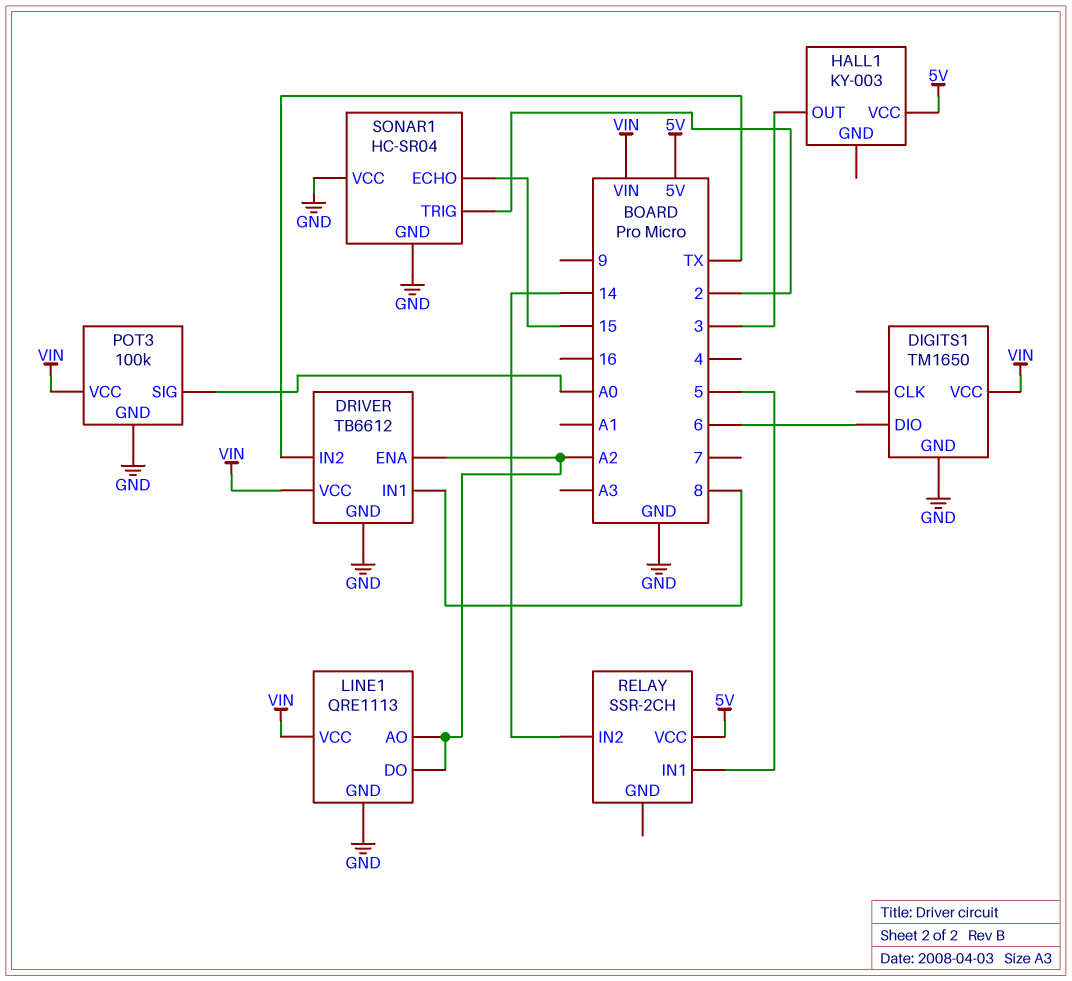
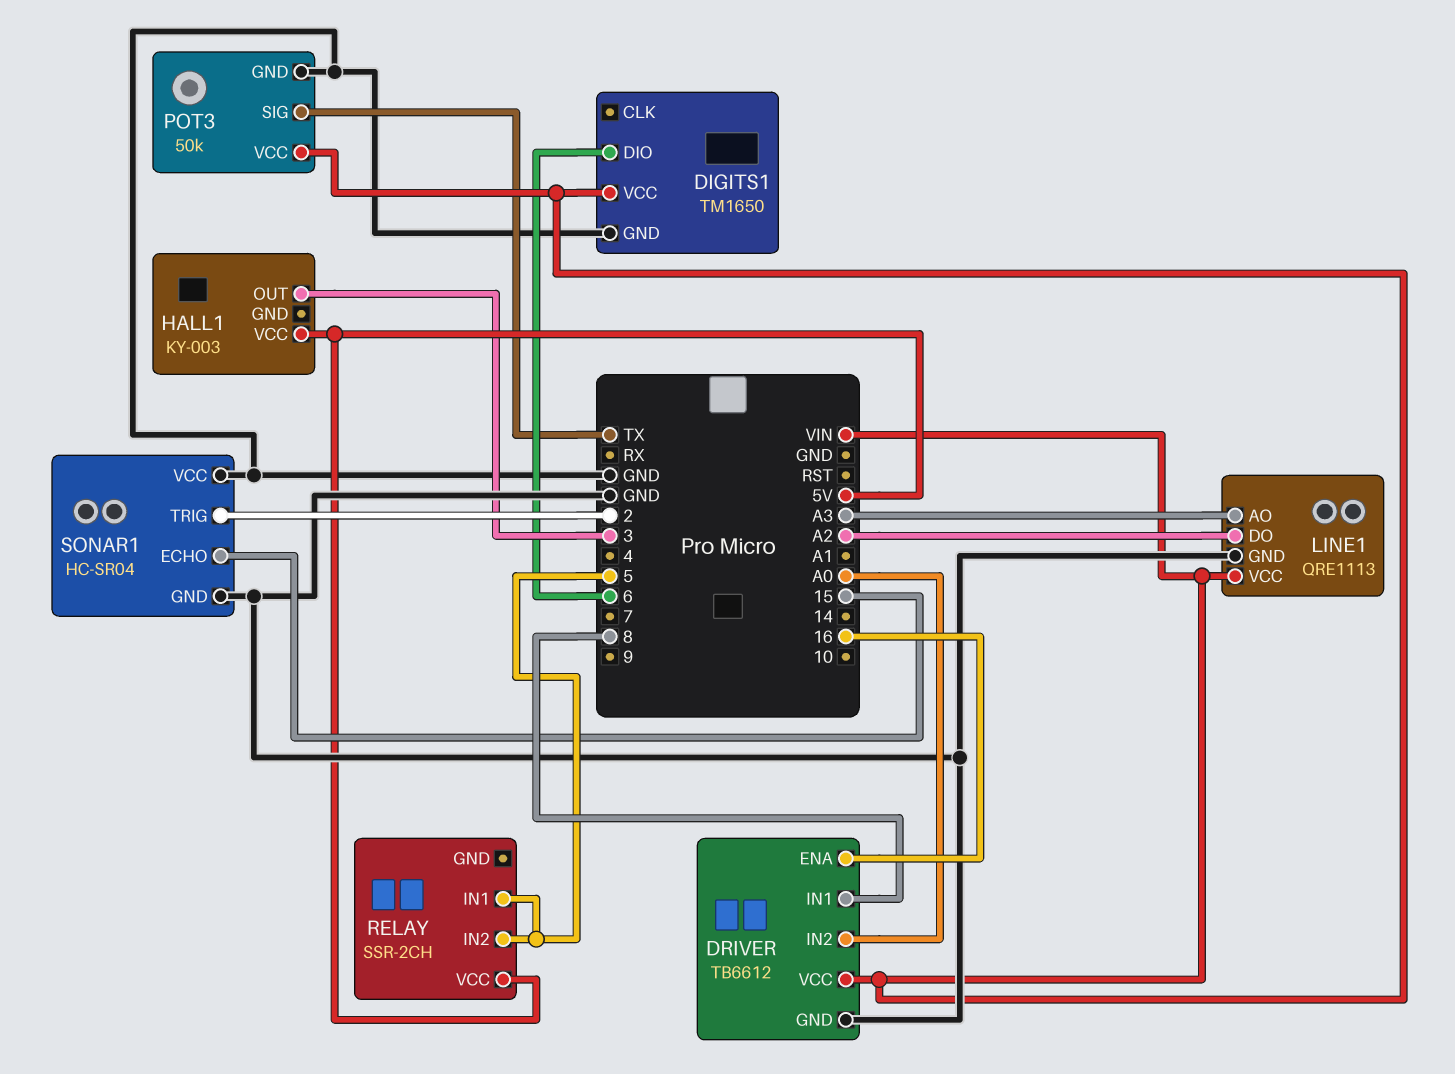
DRIVER pin ENA: A2 -> 16
DRIVER pin IN2: TX -> A0
LINE1 pin AO: A2 -> A3
POT3: 100k -> 50k
POT3 pin SIG: A0 -> TX
RELAY pin IN2: 14 -> 5

